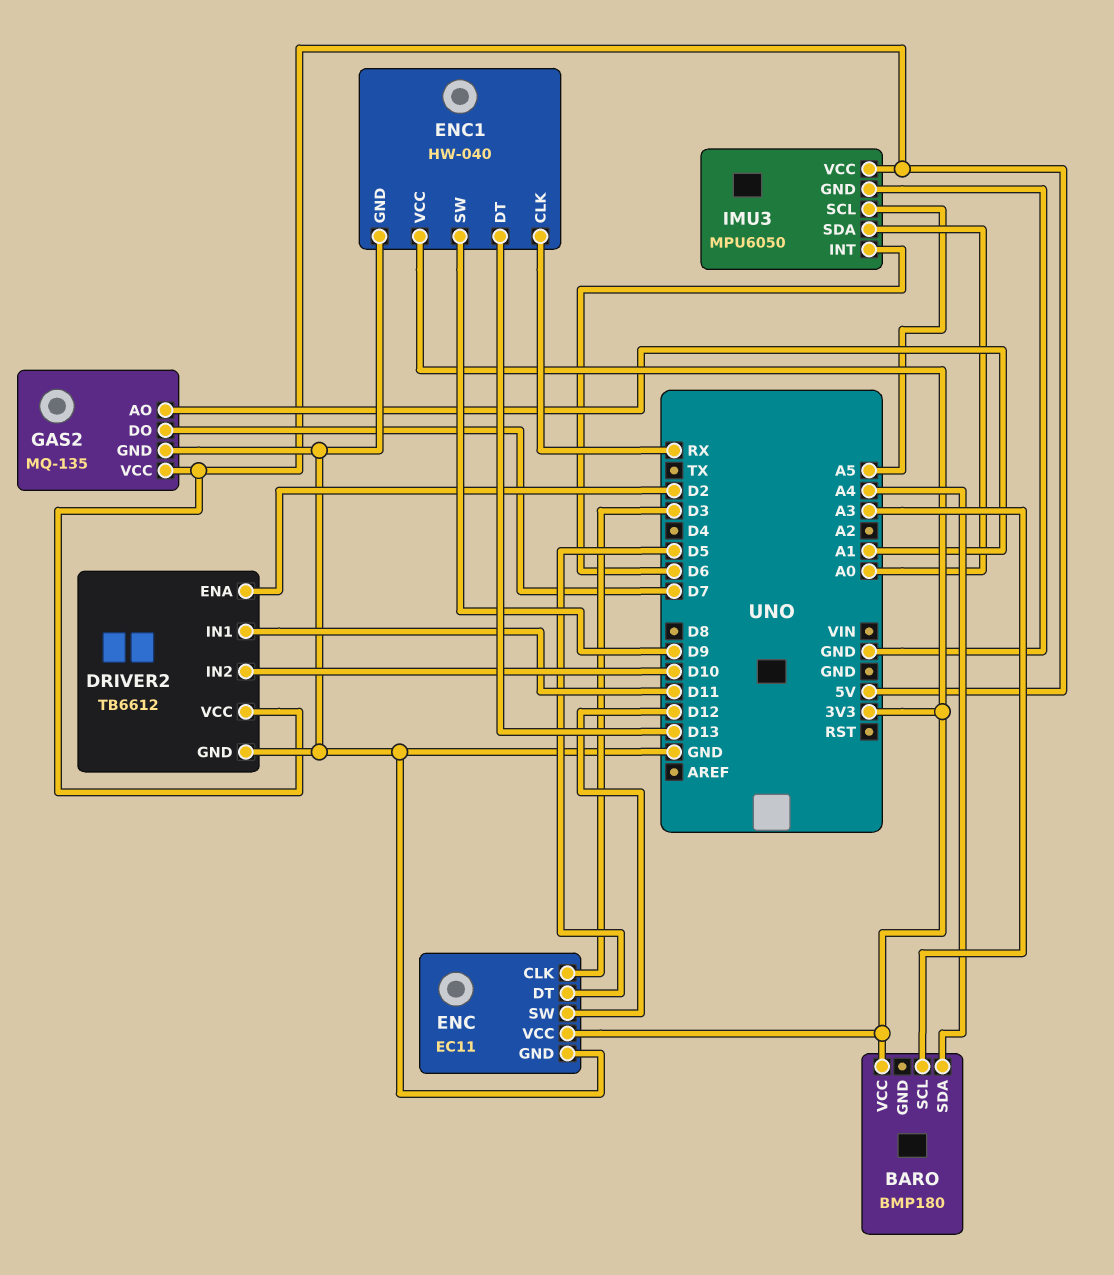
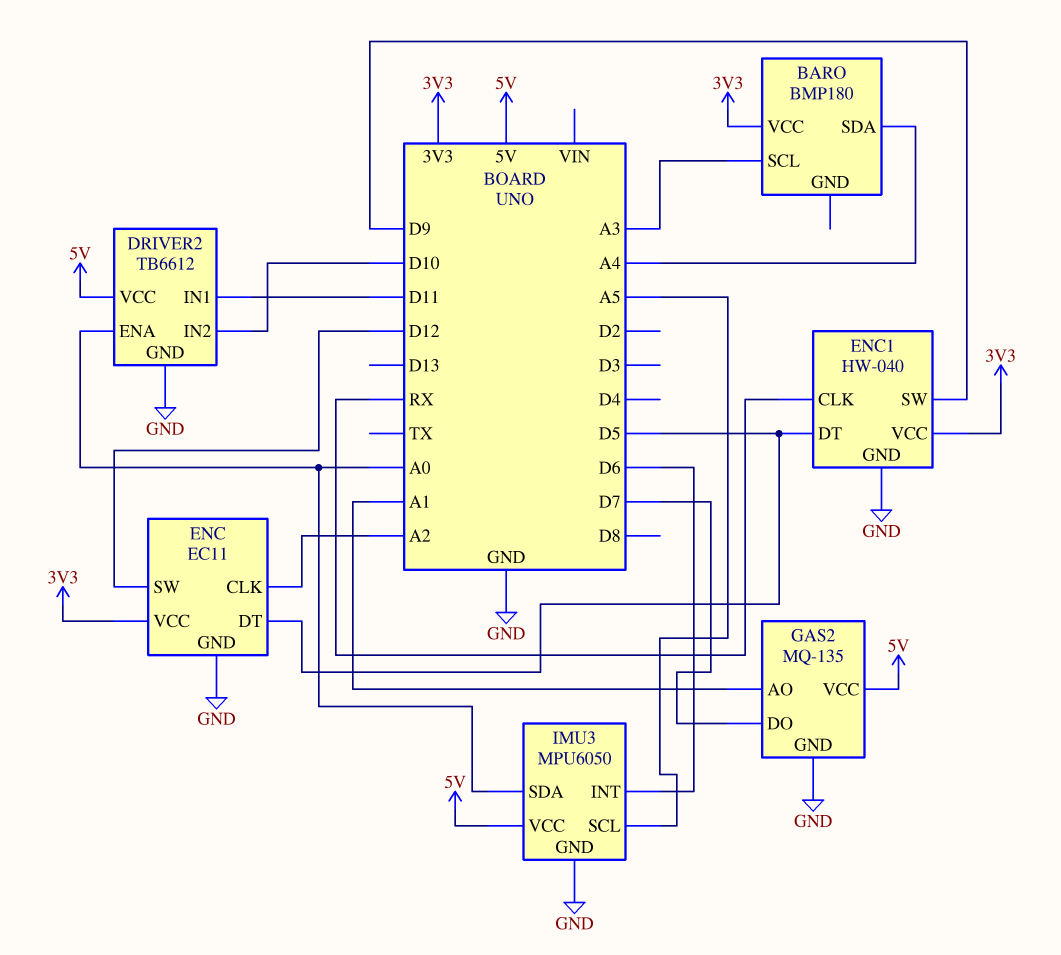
DRIVER2 pin ENA: D2 -> A0
ENC pin CLK: D3 -> A2
ENC1 pin DT: D13 -> D5

